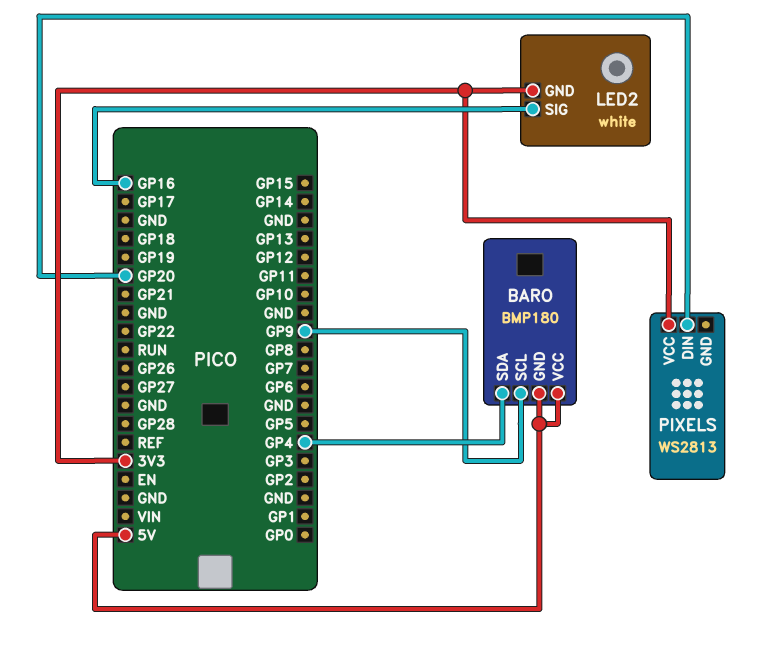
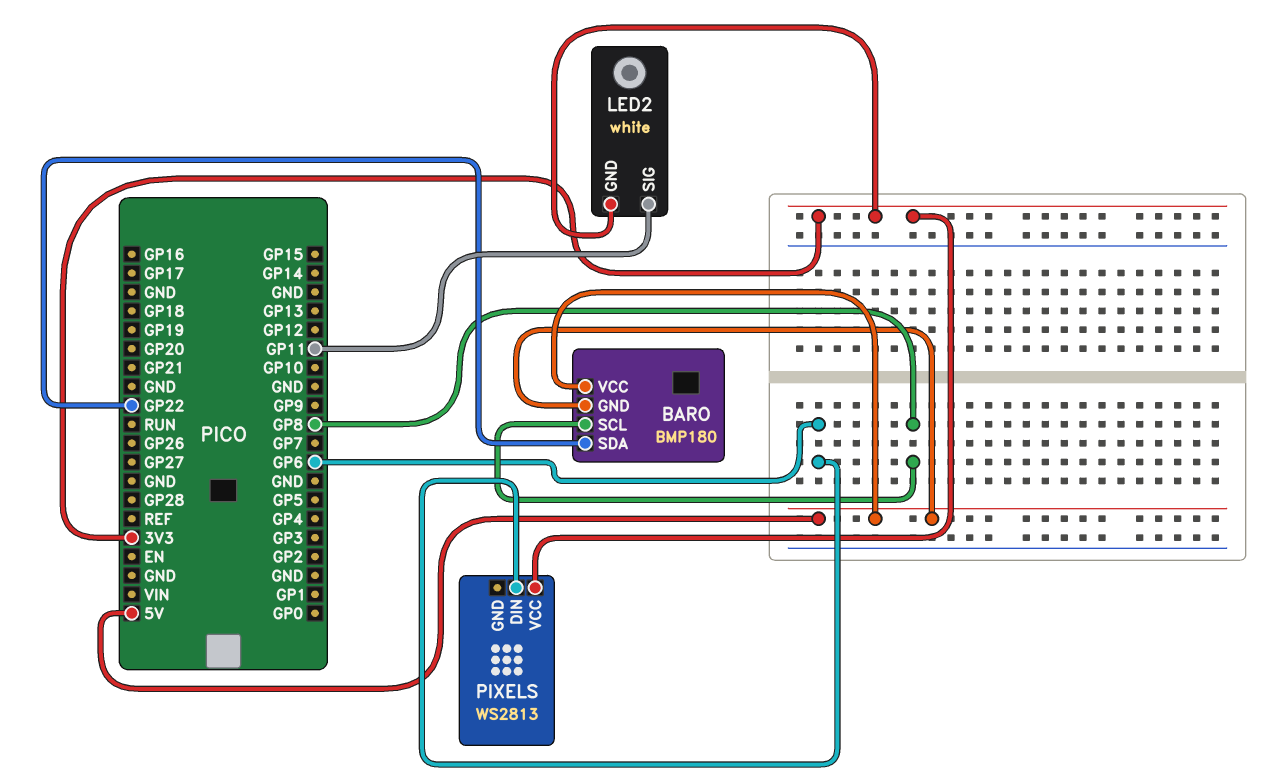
BARO pin SCL: GP9 -> GP8
BARO pin SDA: GP4 -> GP22
LED2 pin SIG: GP16 -> GP11
PIXELS pin DIN: GP20 -> GP6

